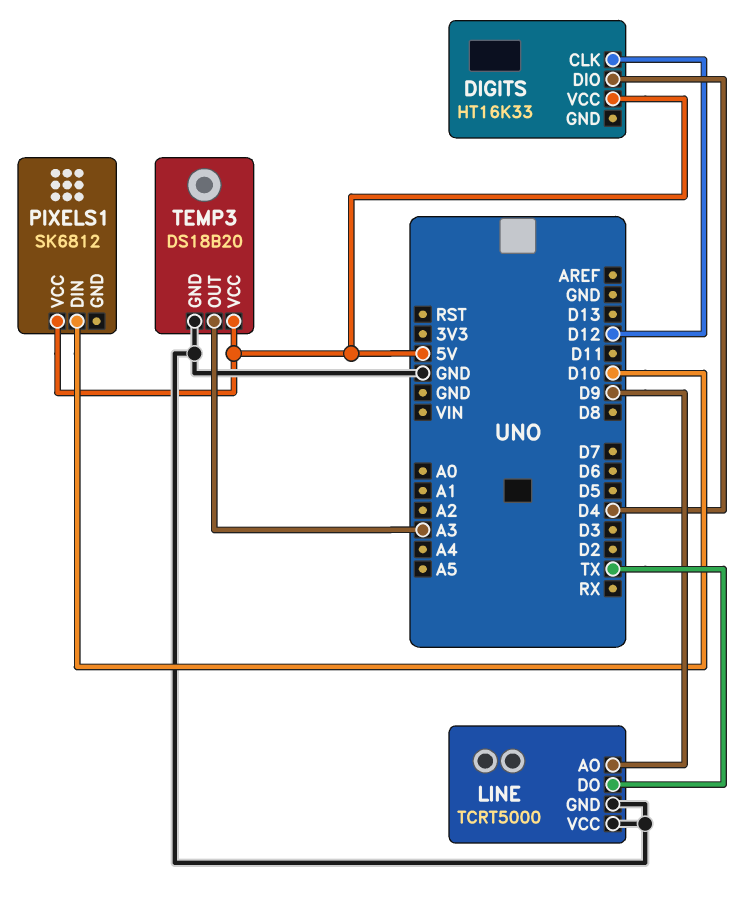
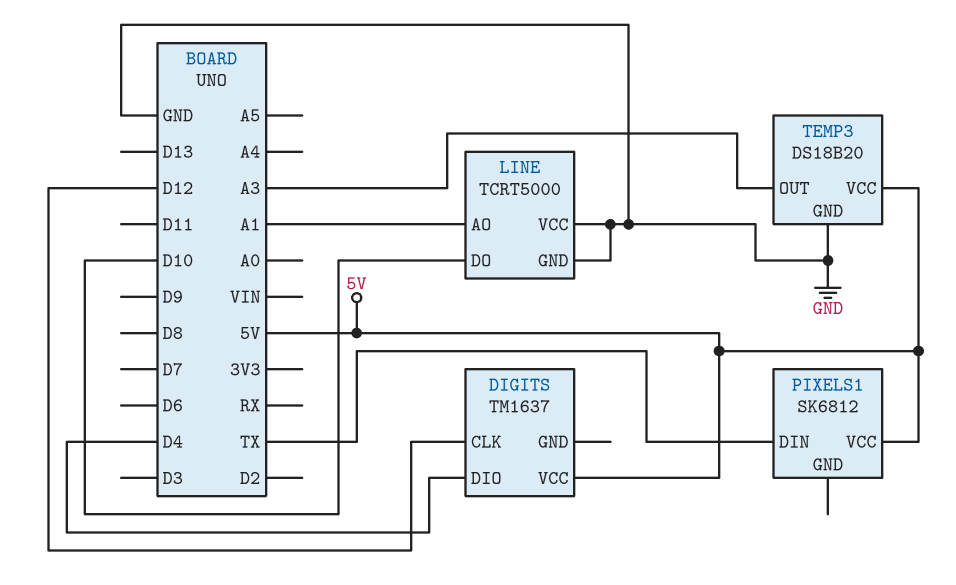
DIGITS: HT16K33 -> TM1637
LINE pin AO: D9 -> A1
LINE pin DO: TX -> D10
PIXELS1 pin DIN: D10 -> TX

